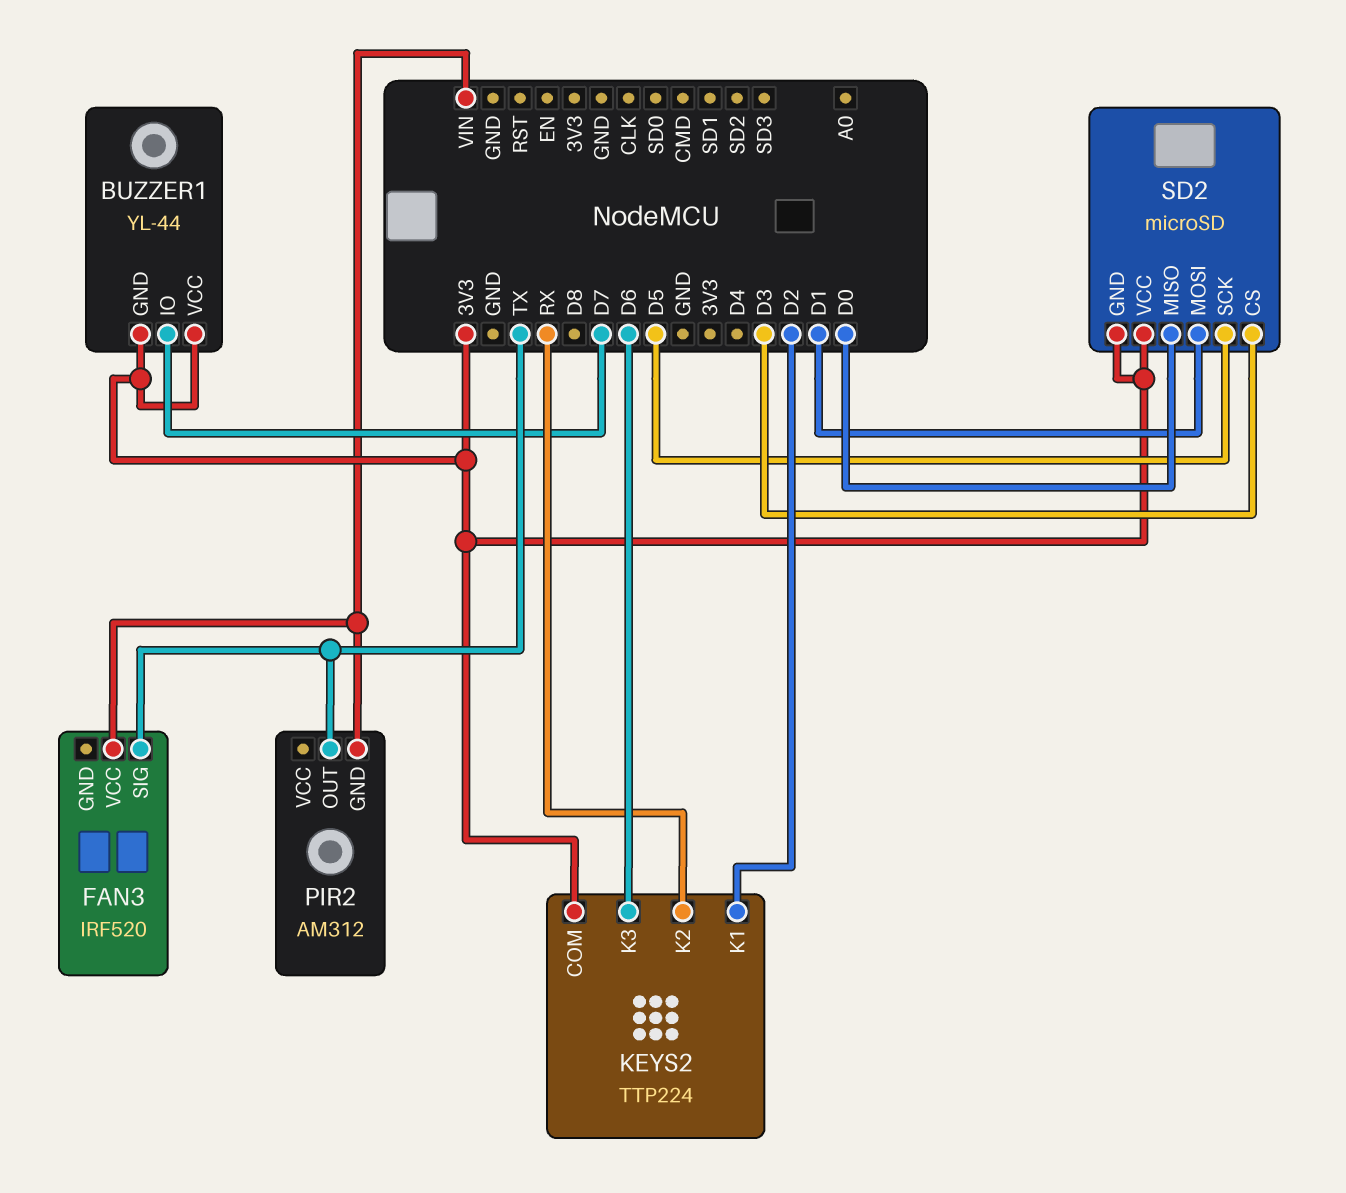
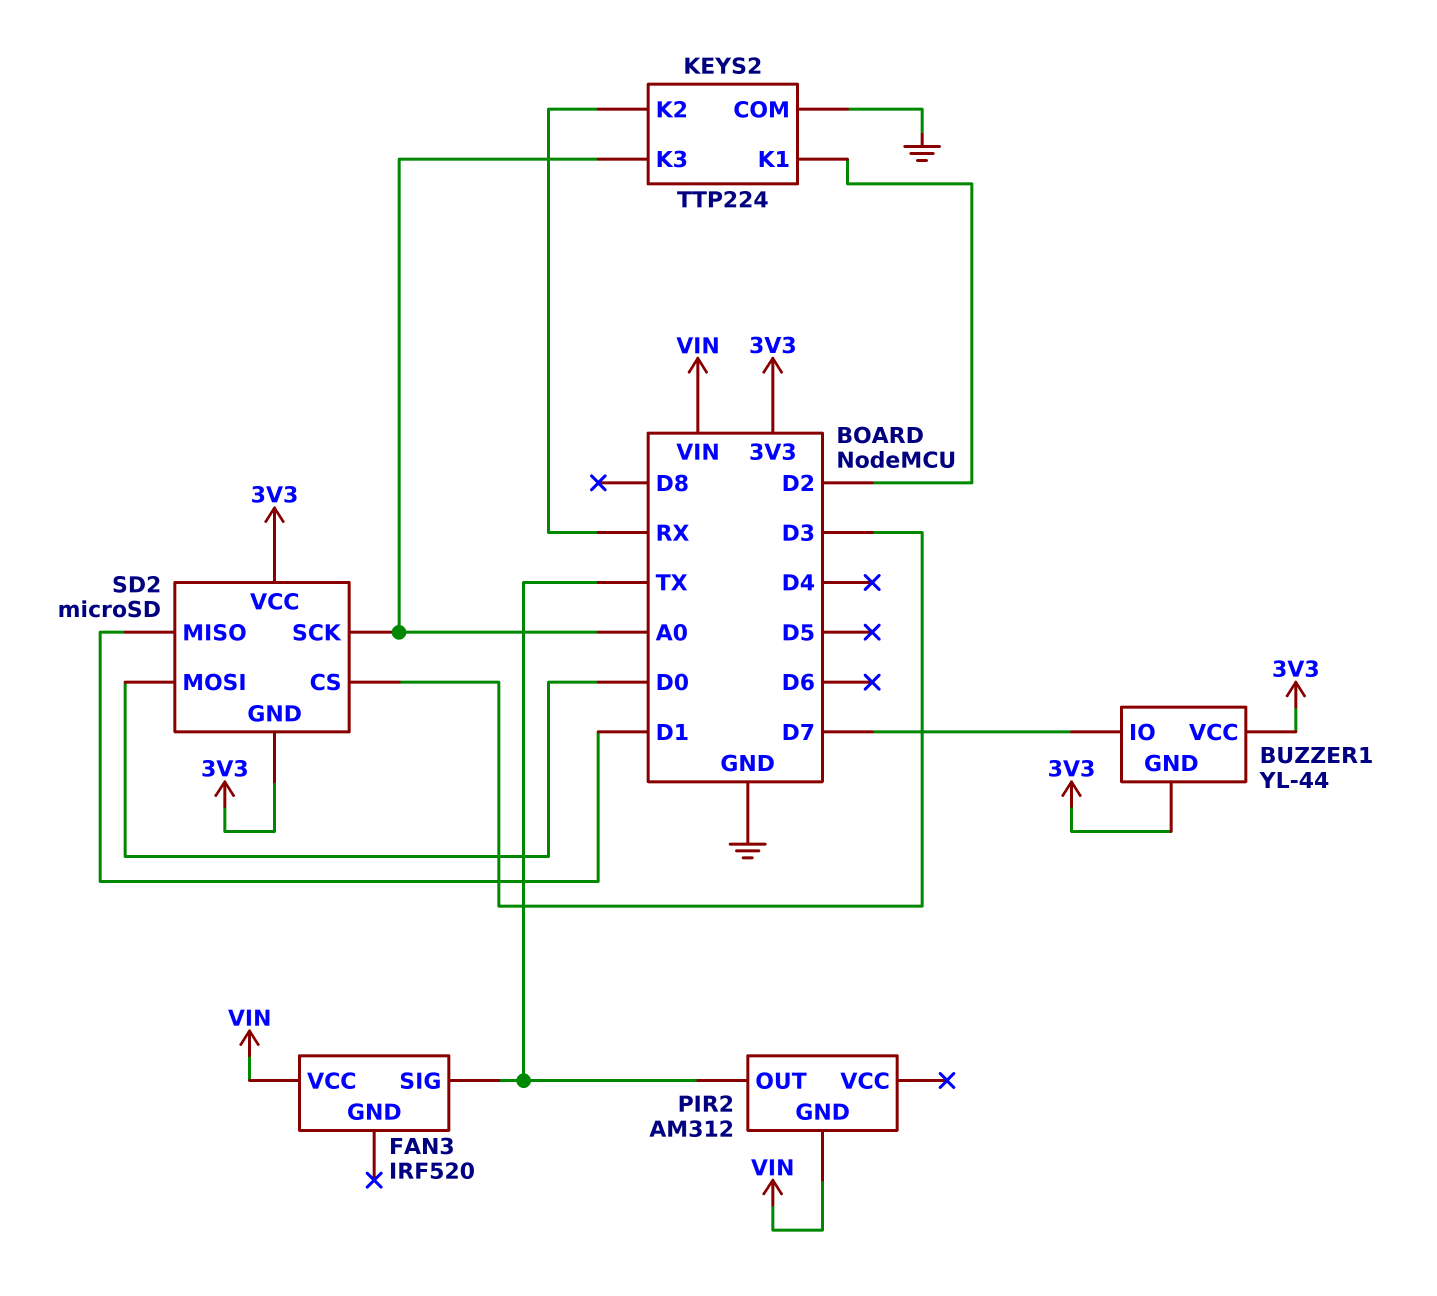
KEYS2 pin COM: 3V3 -> GND
KEYS2 pin K3: D6 -> A0
SD2 pin MISO: D0 -> D1
SD2 pin MOSI: D1 -> D0
SD2 pin SCK: D5 -> A0

